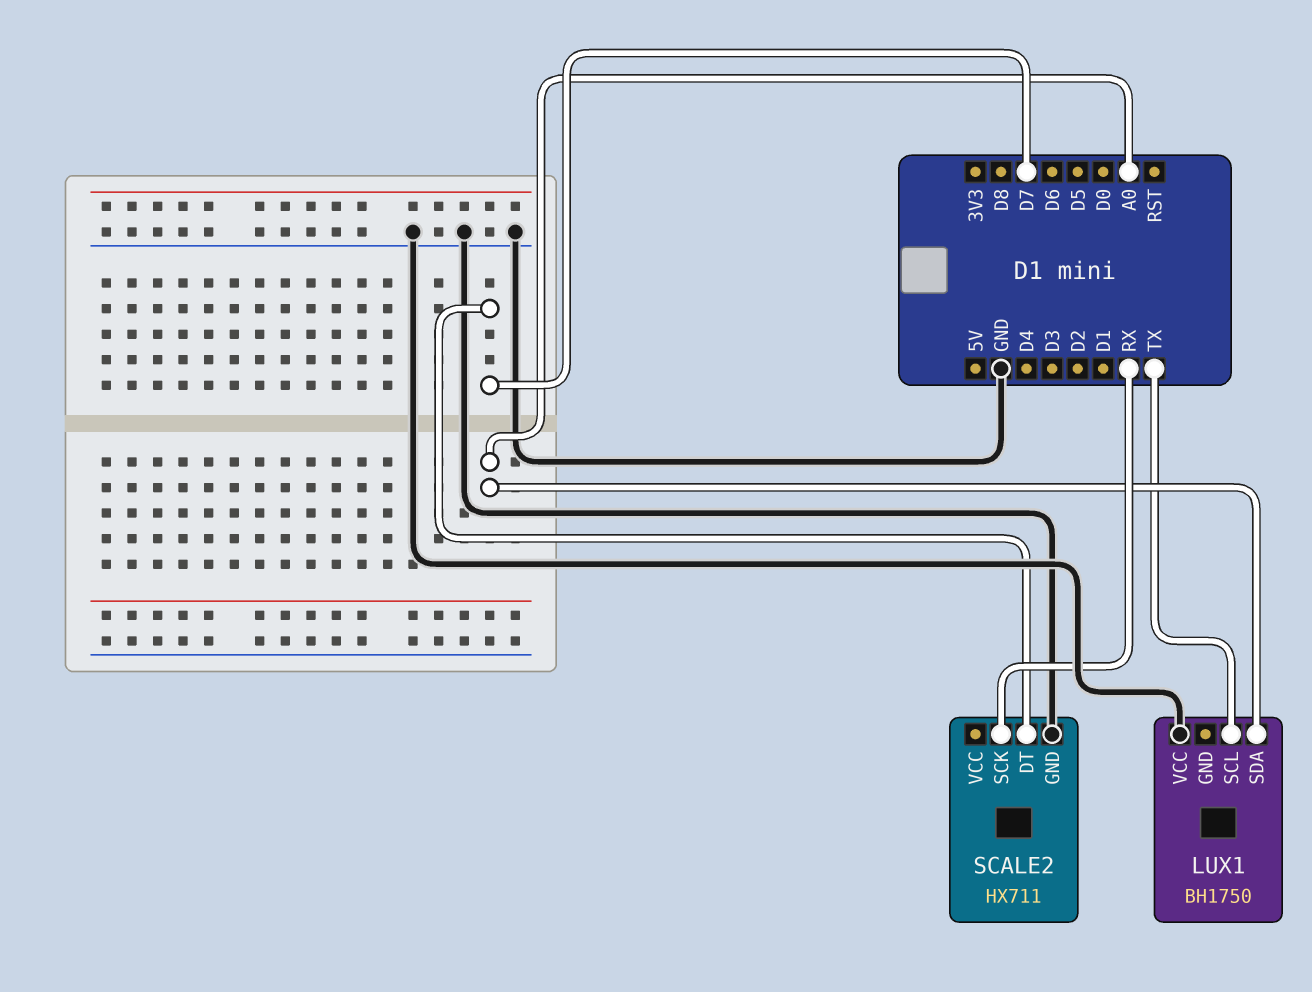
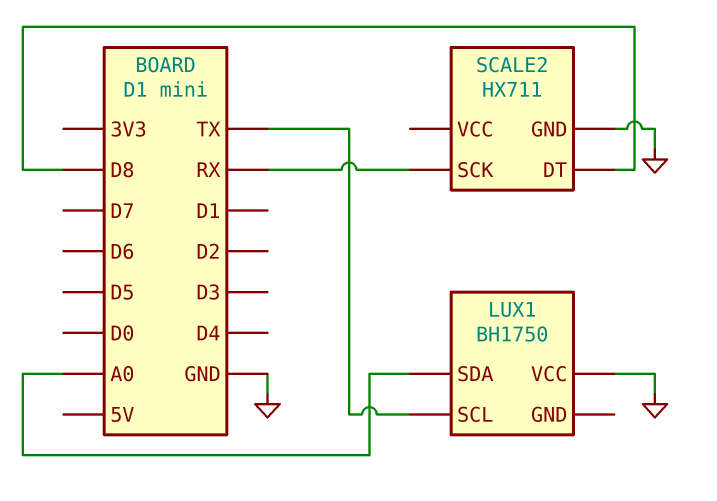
SCALE2 pin DT: D7 -> D8

